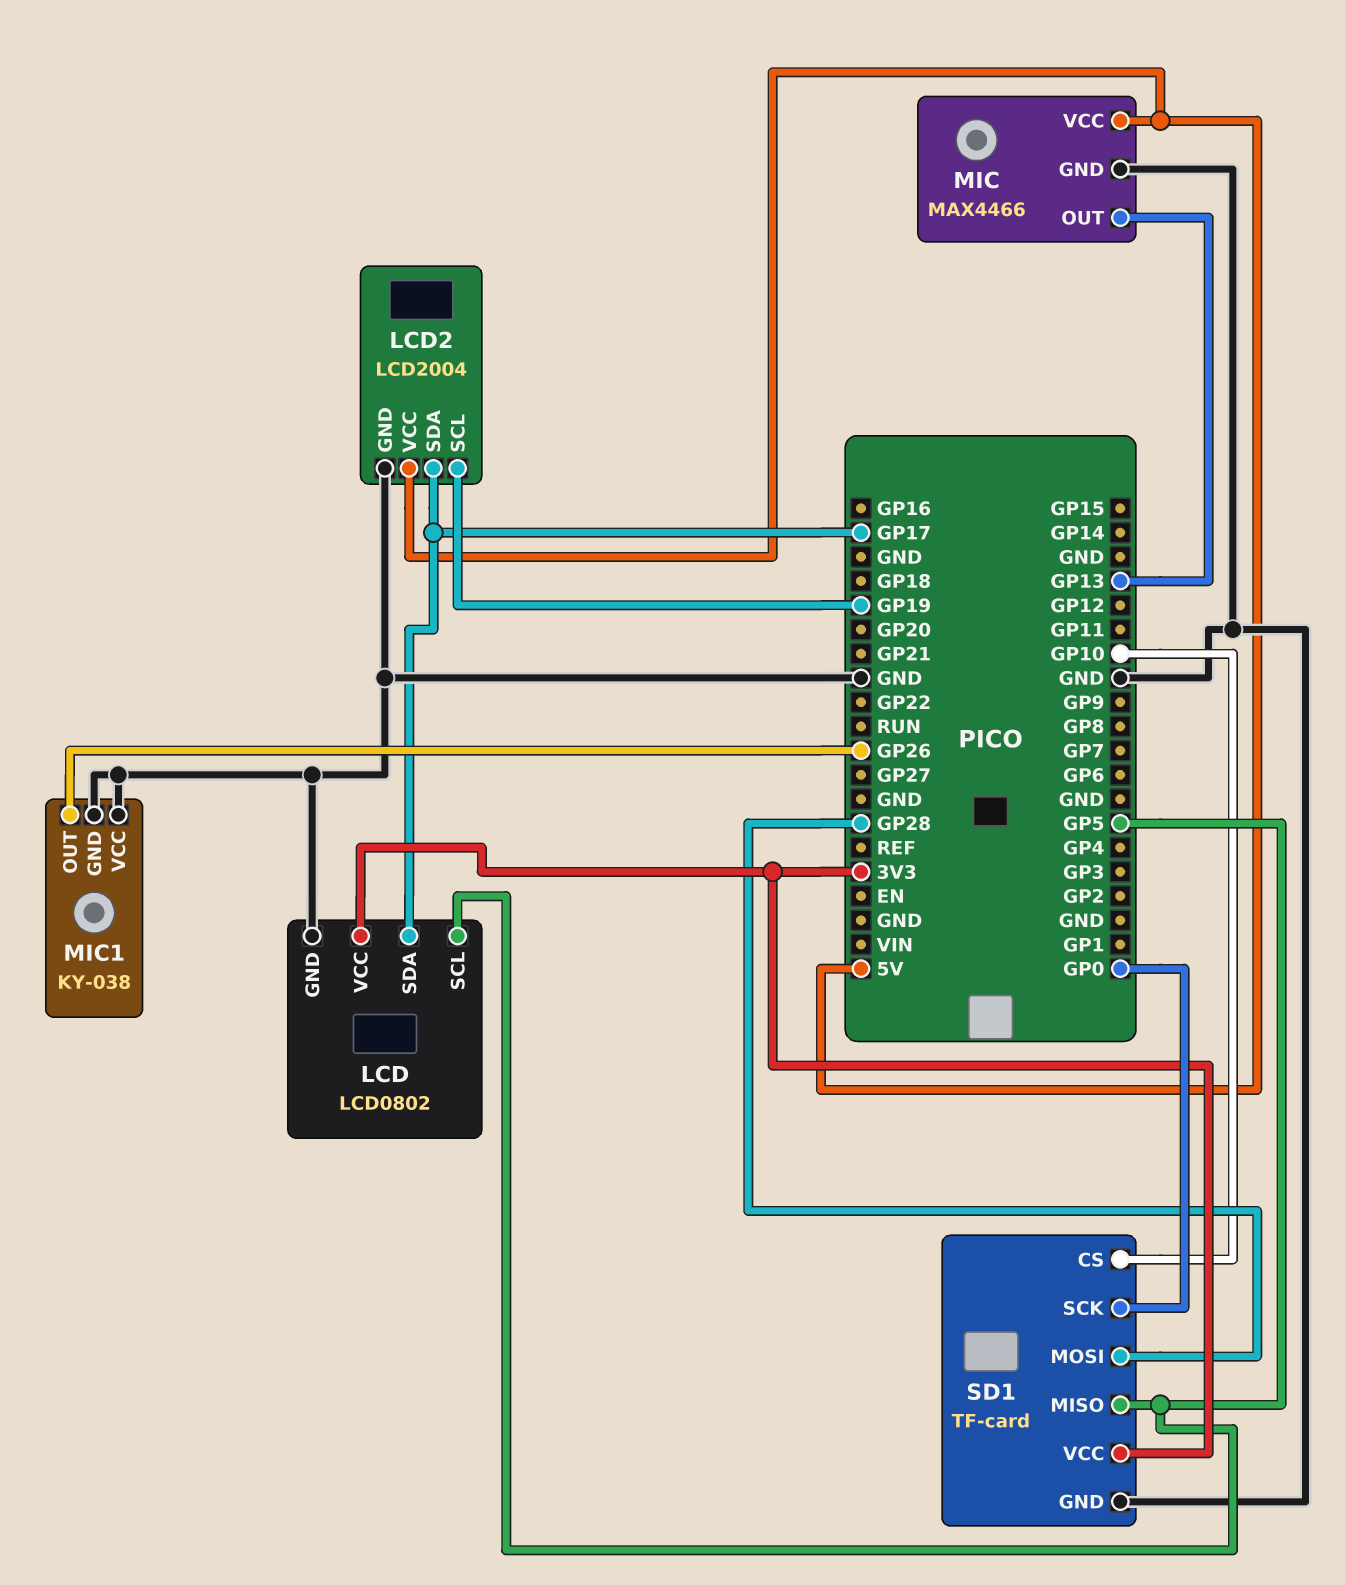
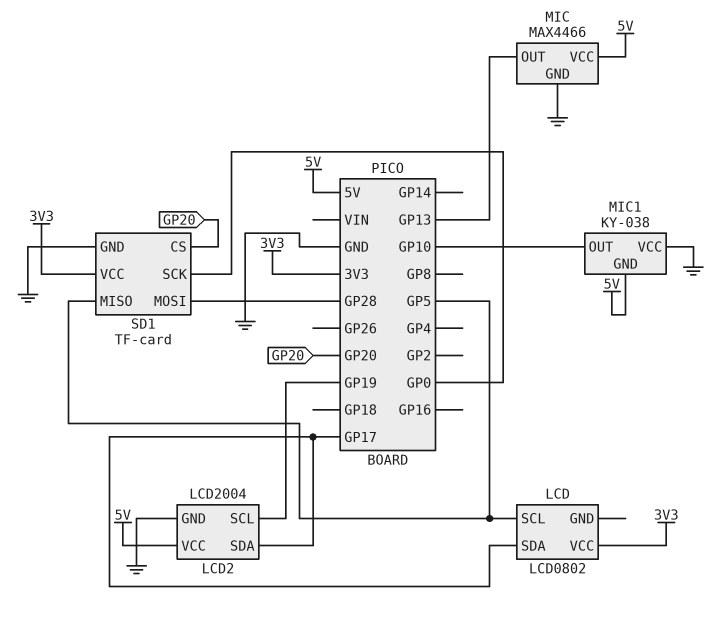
LCD pin GND: GND -> none
MIC1 pin GND: GND -> 5V
MIC1 pin OUT: GP26 -> GP10
SD1 pin CS: GP10 -> GP20

